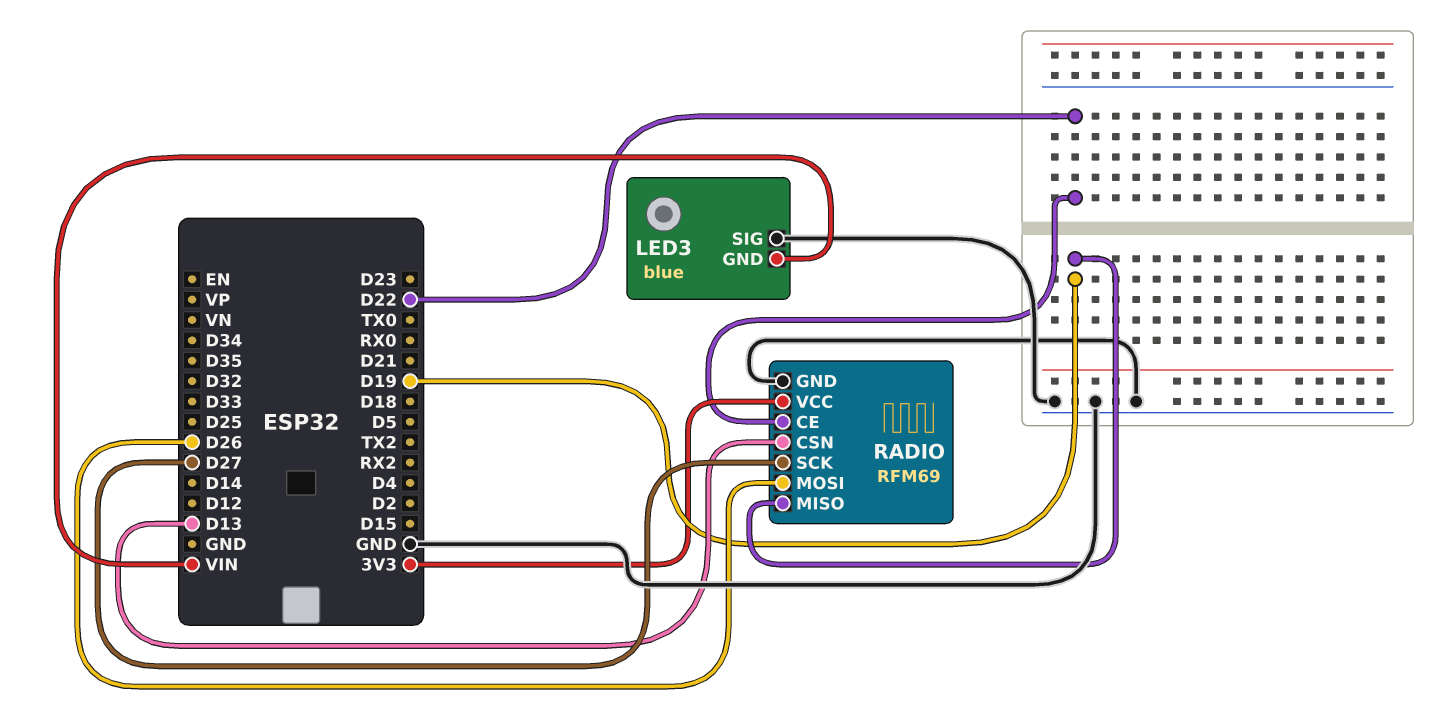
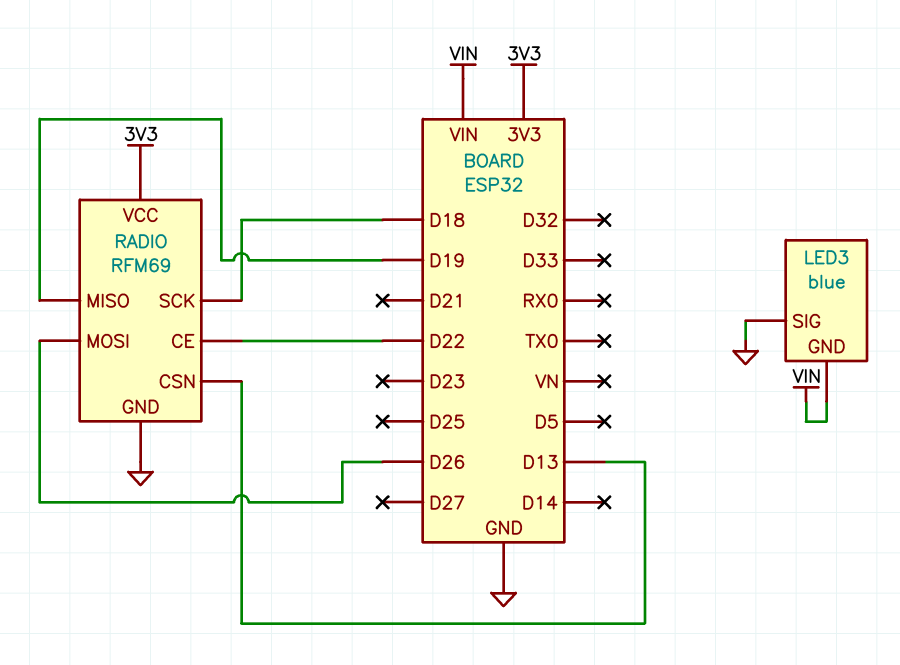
RADIO pin SCK: D27 -> D18

